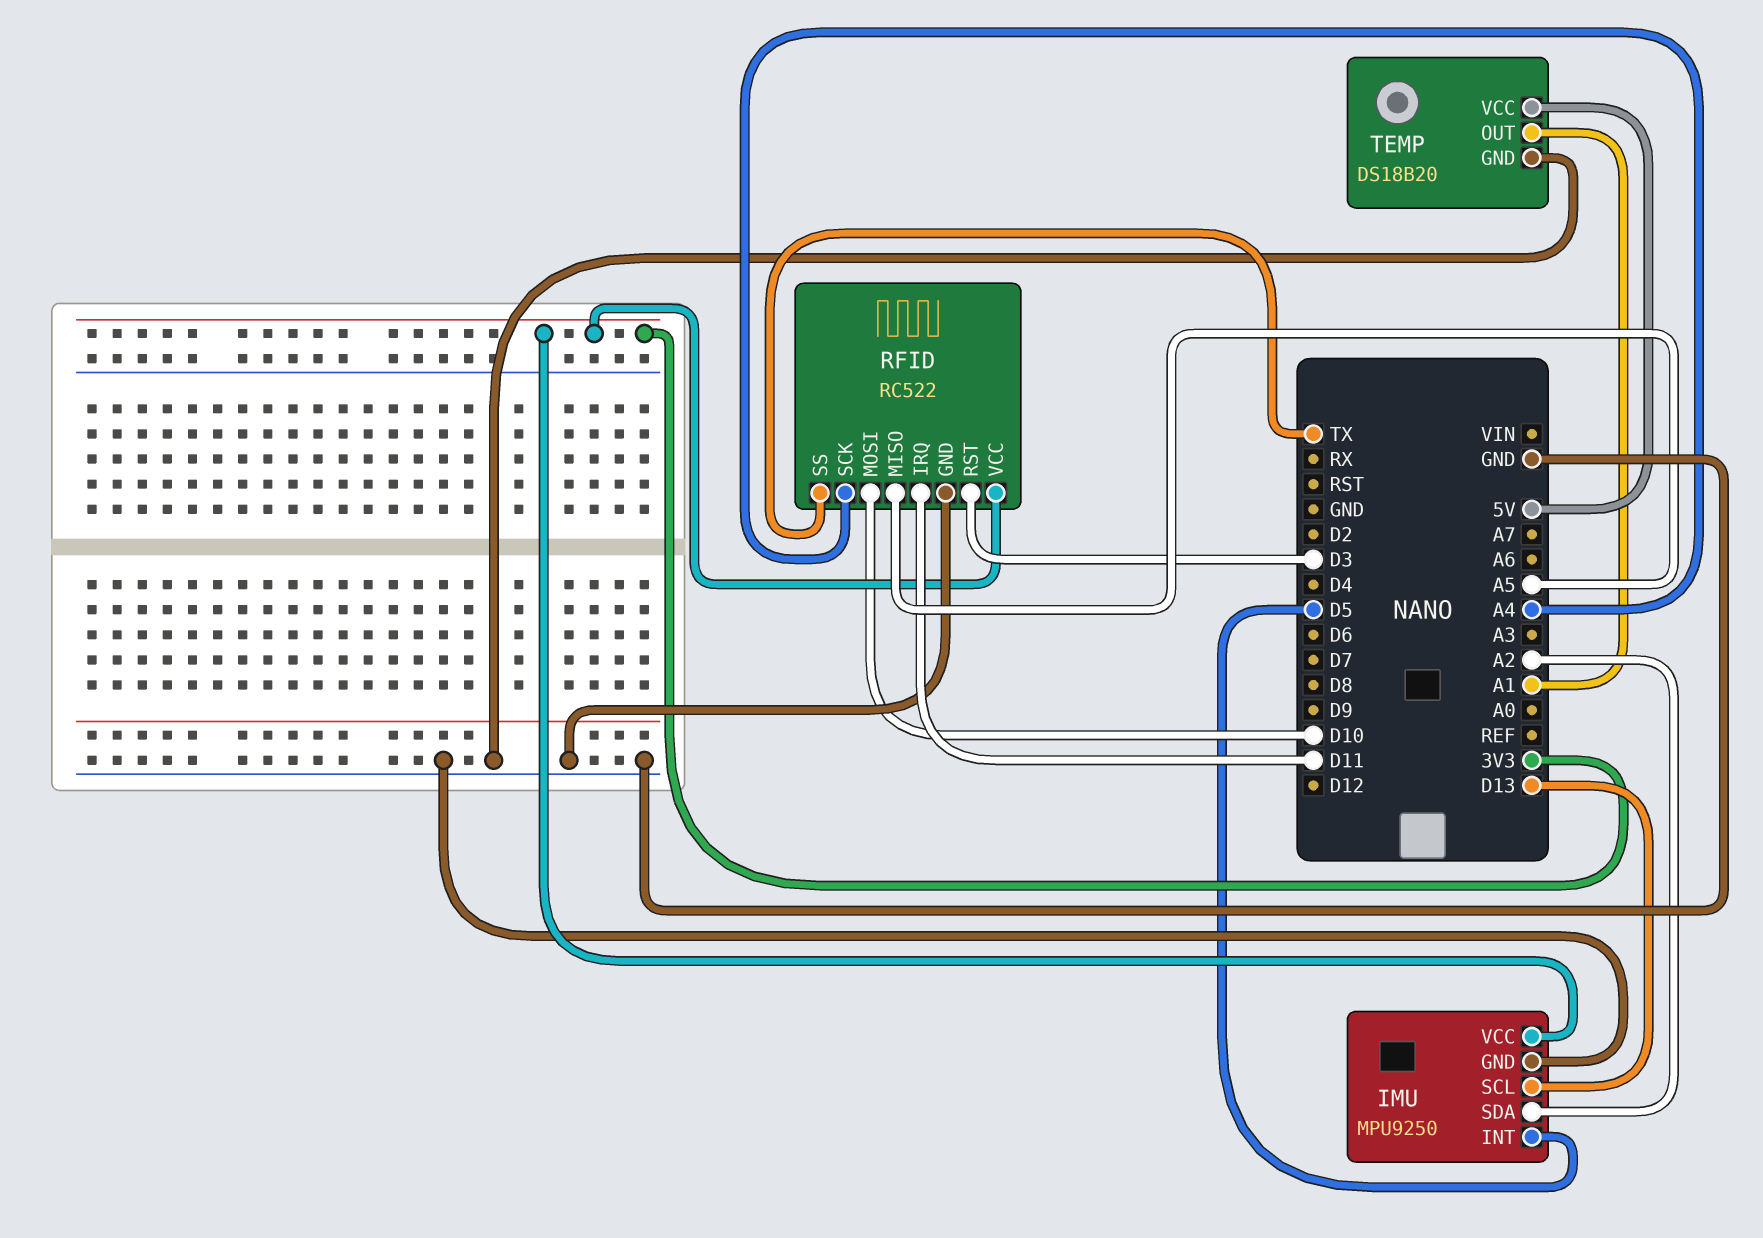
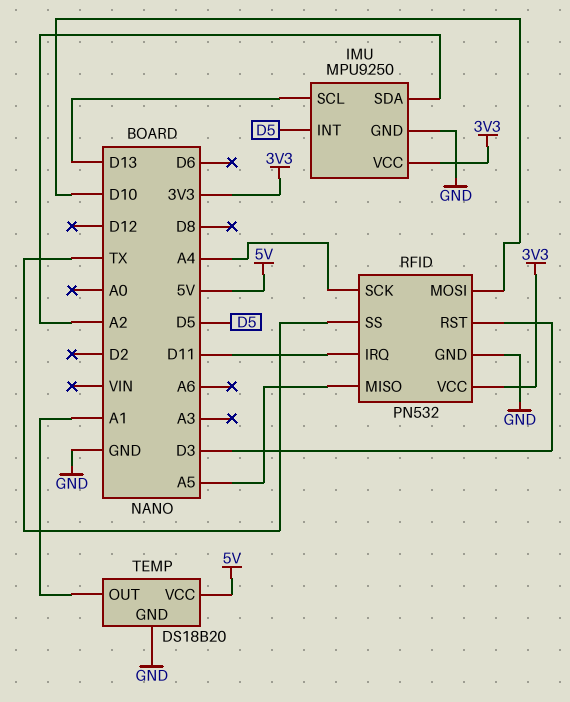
RFID: RC522 -> PN532

